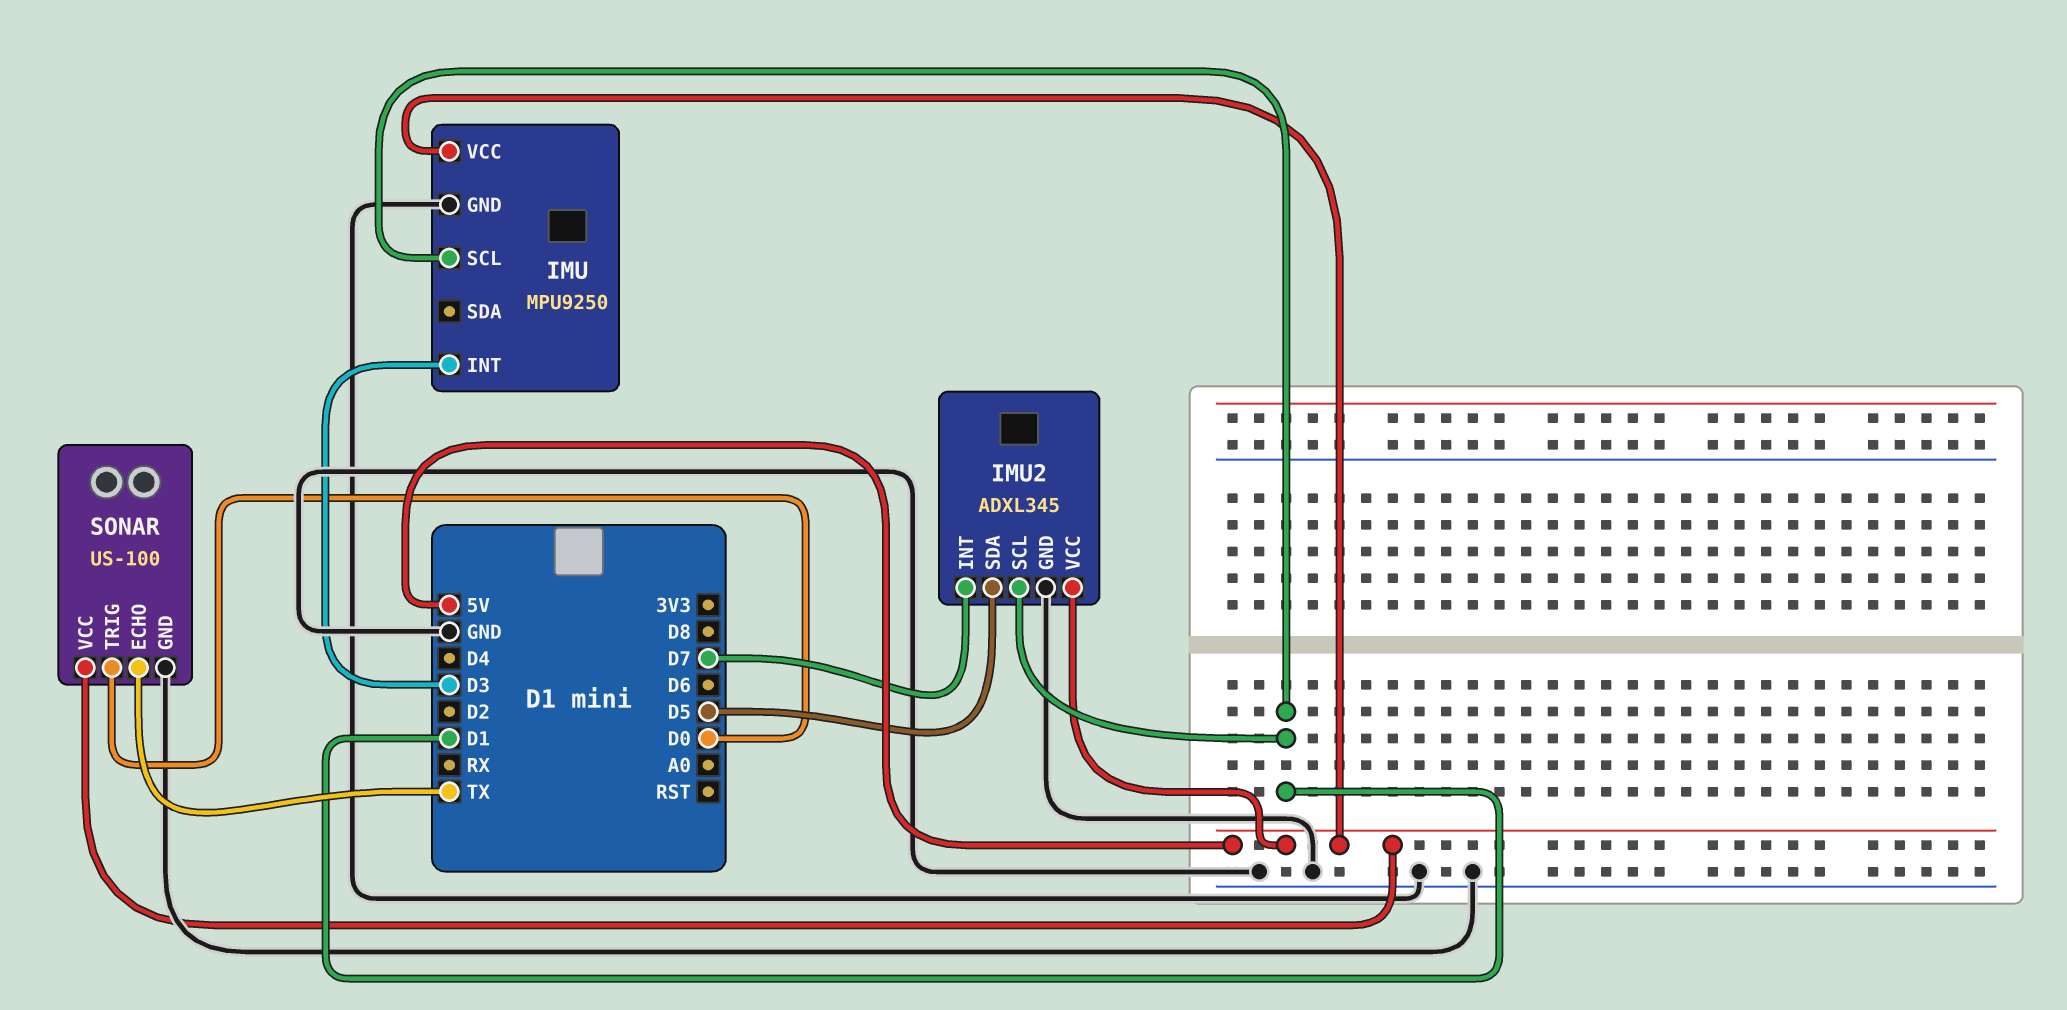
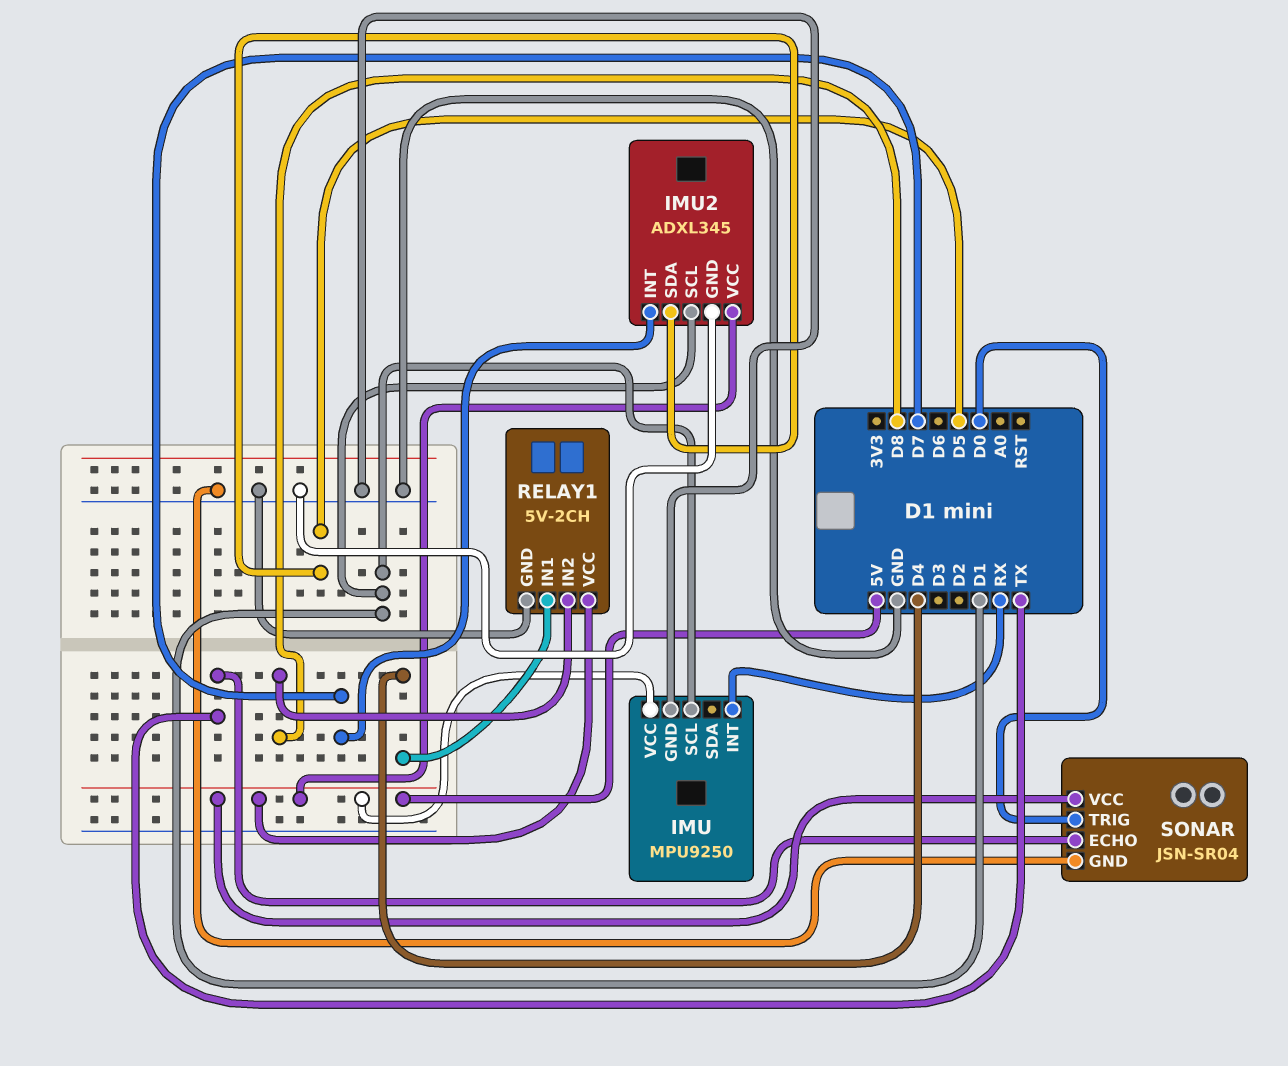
IMU pin INT: D3 -> RX
RELAY1: none -> 5V-2CH
RELAY1 pin GND: none -> GND
RELAY1 pin IN1: none -> D4
RELAY1 pin IN2: none -> D8
RELAY1 pin VCC: none -> 5V
SONAR: US-100 -> JSN-SR04

